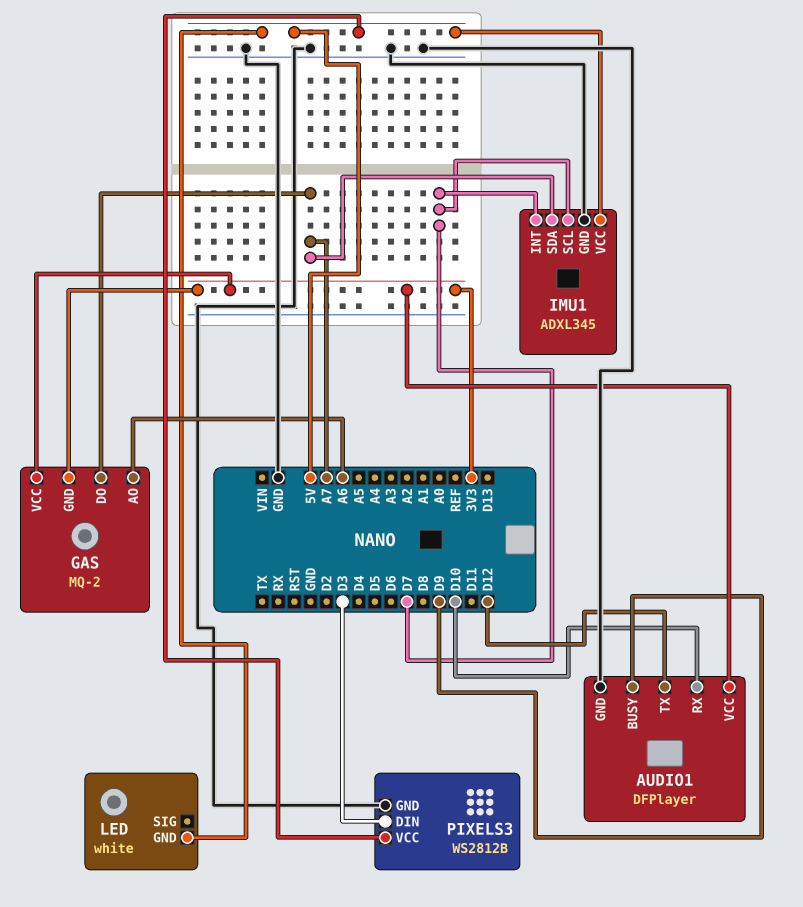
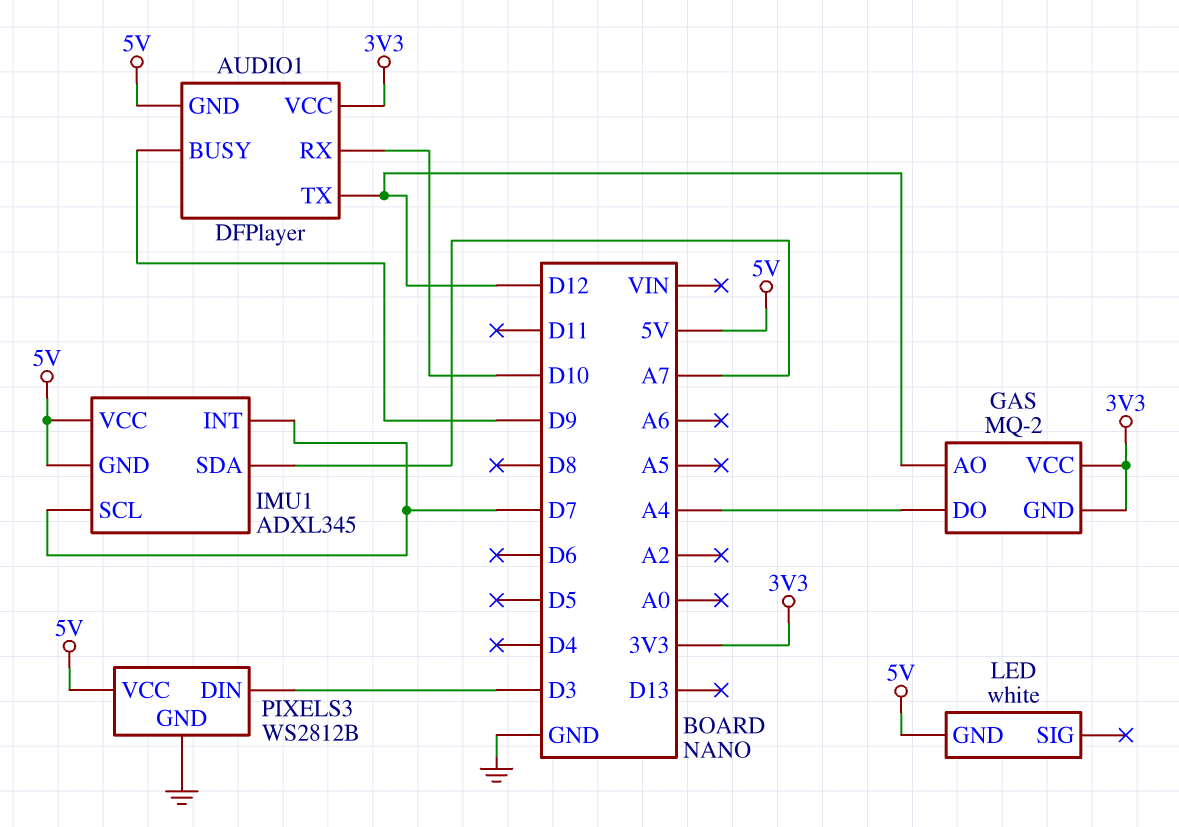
AUDIO1 pin GND: GND -> 5V
GAS pin AO: A6 -> D12
GAS pin DO: A7 -> A4
IMU1 pin GND: GND -> 5V

